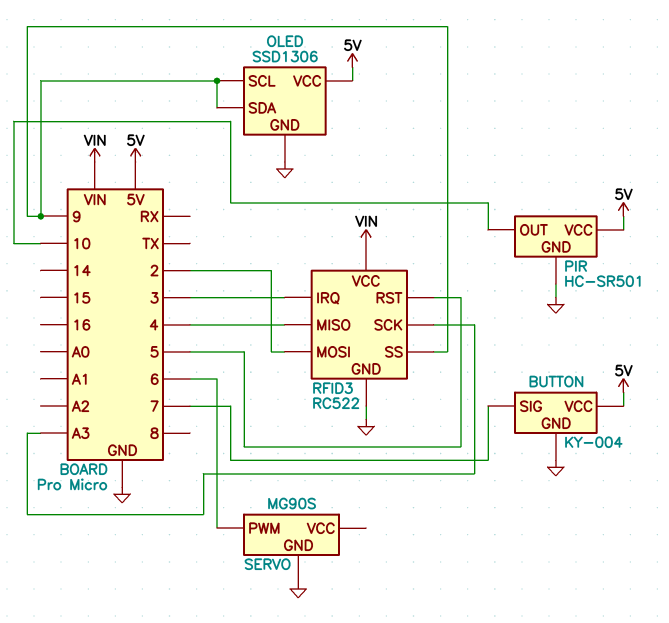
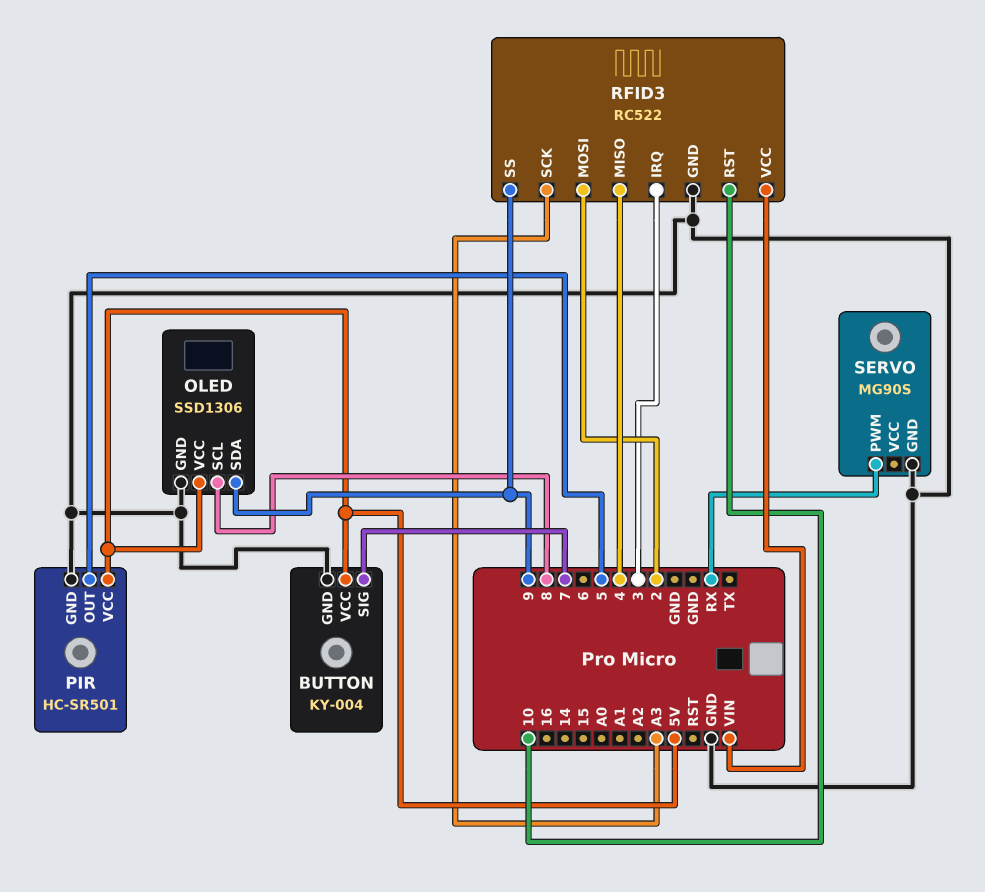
OLED pin SCL: 9 -> 8
PIR pin OUT: 10 -> 5
RFID3 pin RST: 5 -> 10
SERVO pin PWM: 6 -> RX

